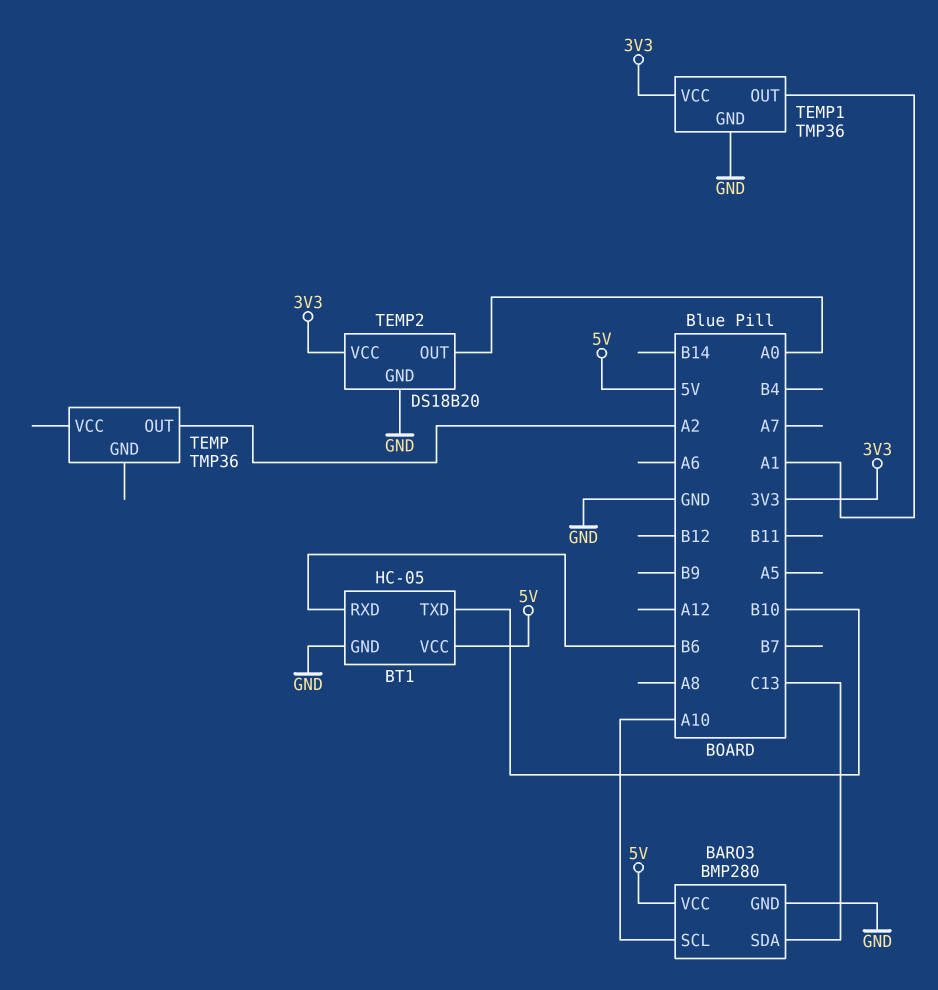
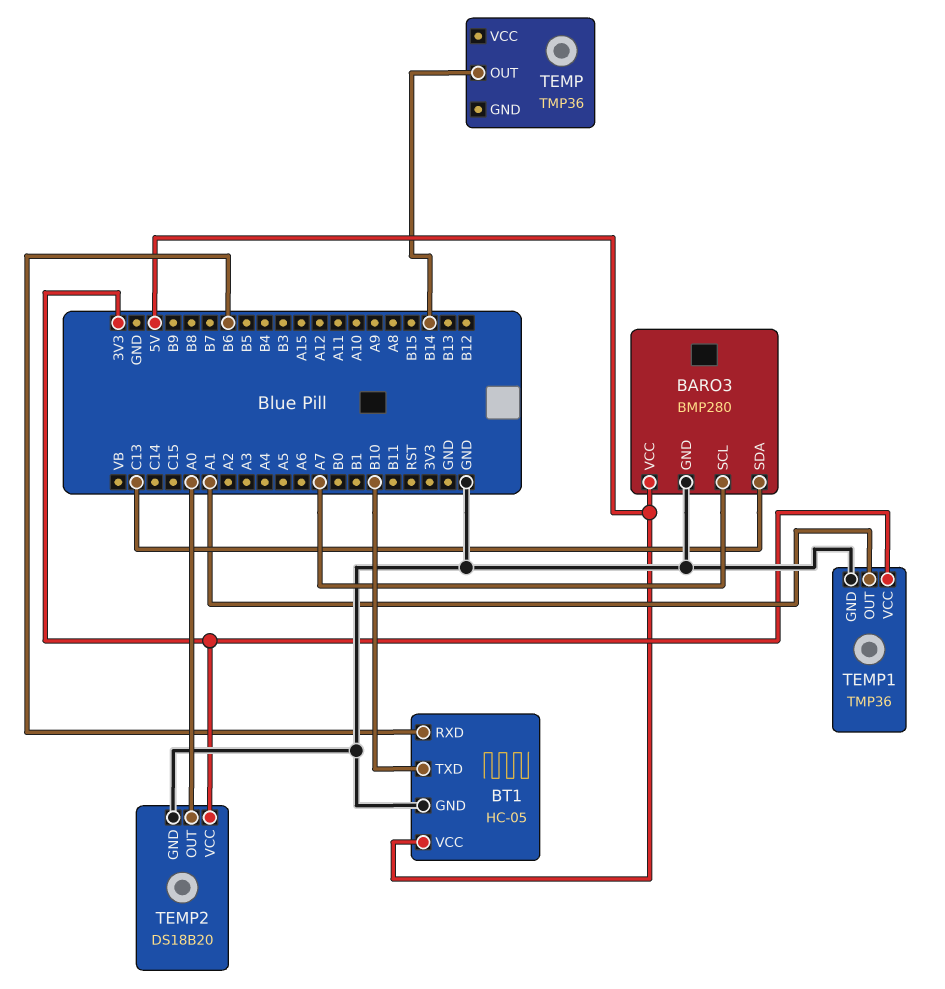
BARO3 pin SCL: A10 -> A7
TEMP pin OUT: A2 -> B14

